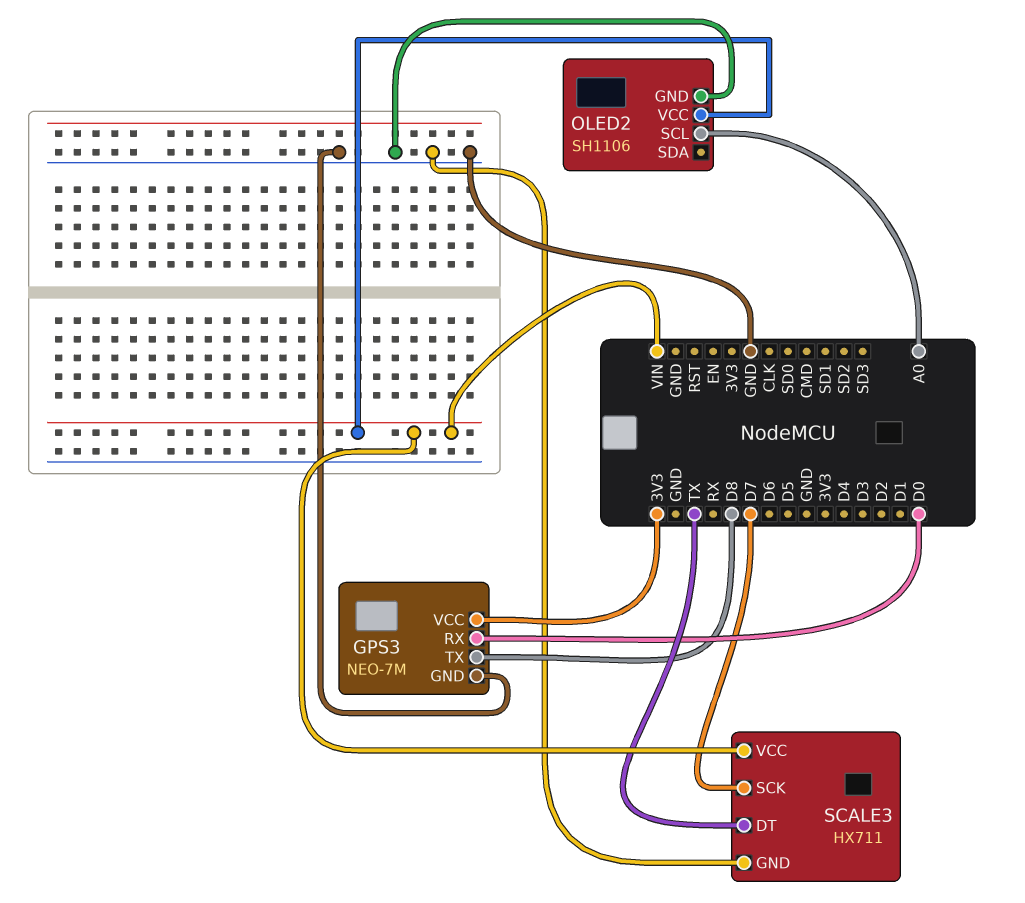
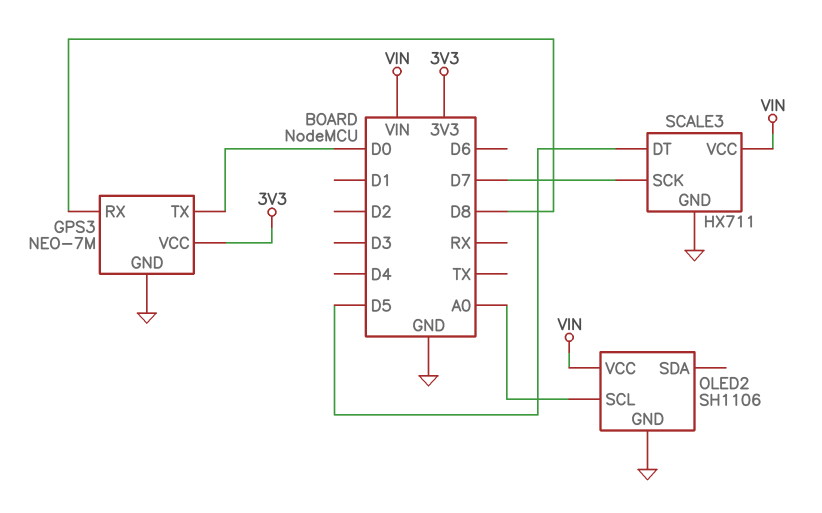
GPS3 pin RX: D0 -> D8
GPS3 pin TX: D8 -> D0
SCALE3 pin DT: TX -> D5

